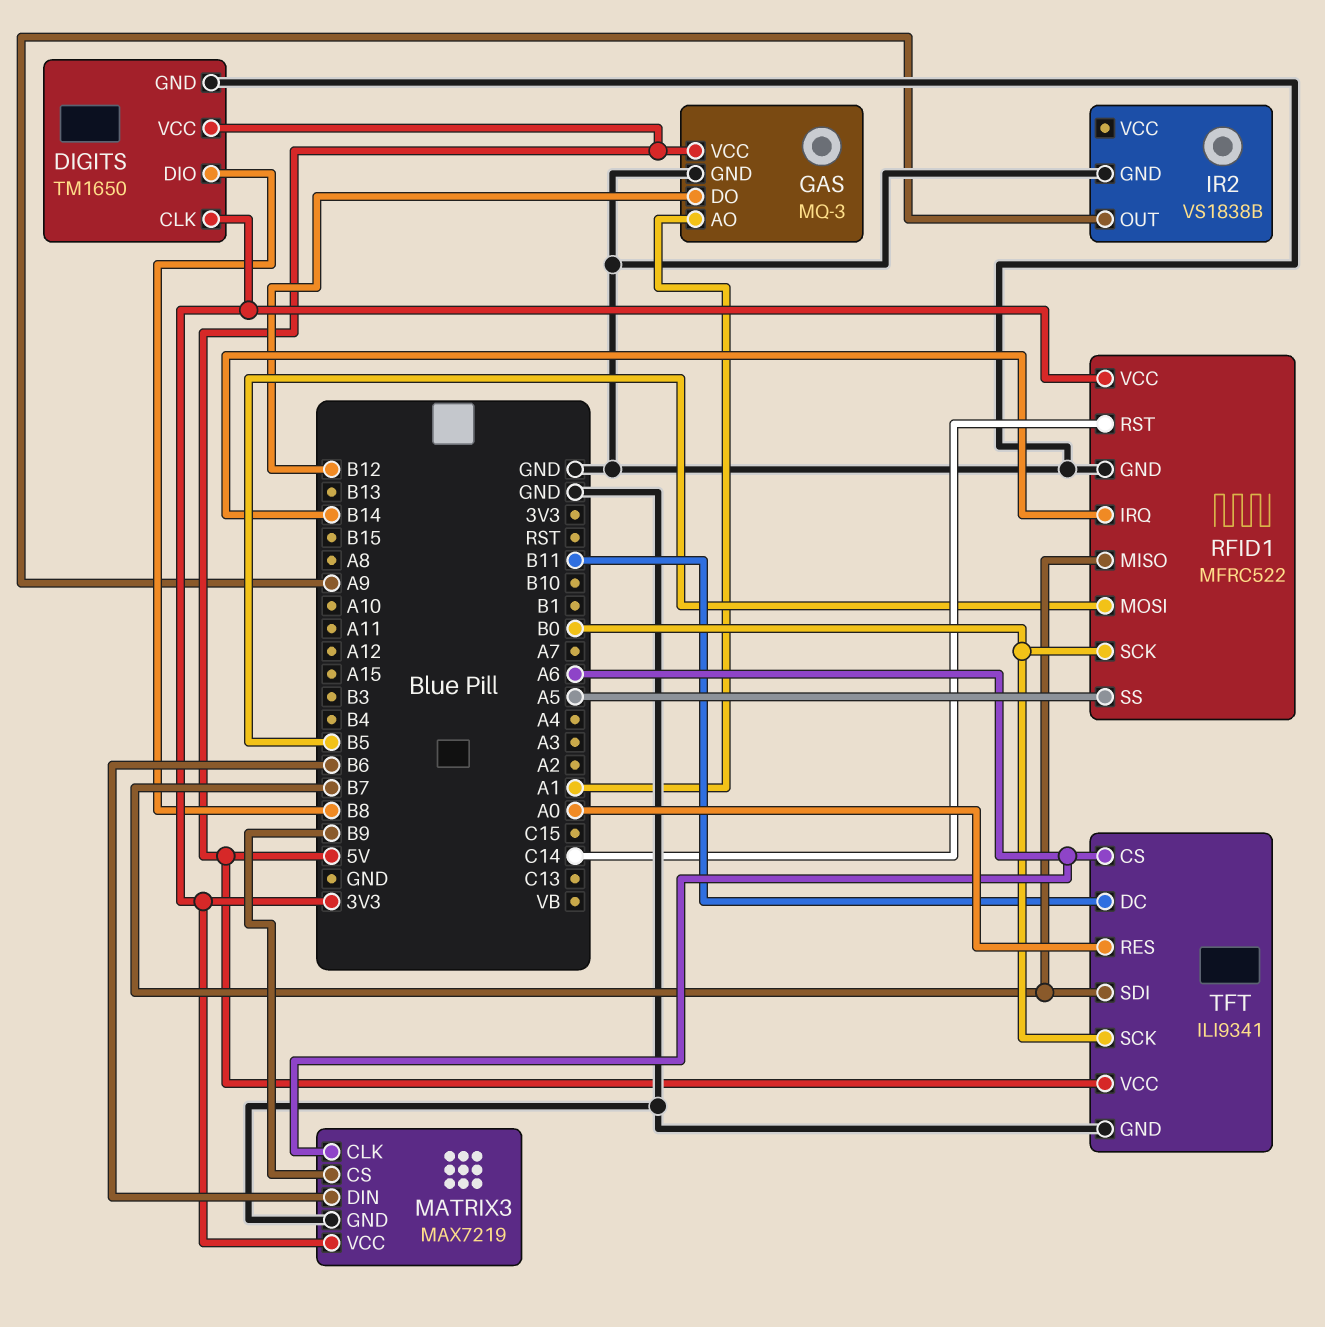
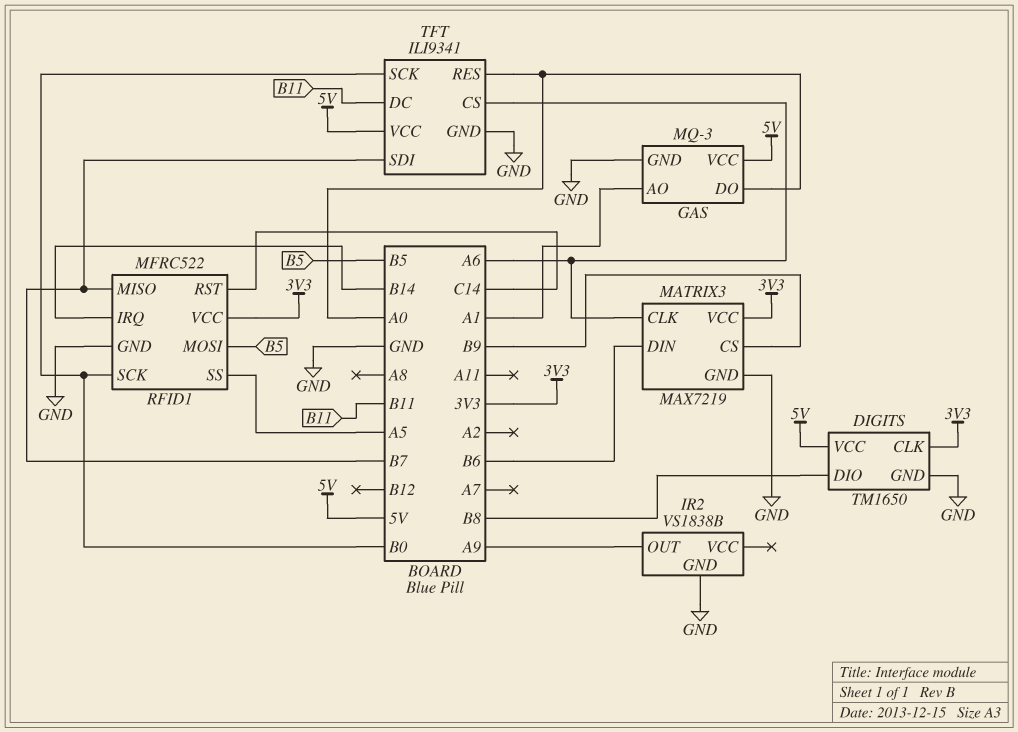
GAS pin DO: B12 -> A0

